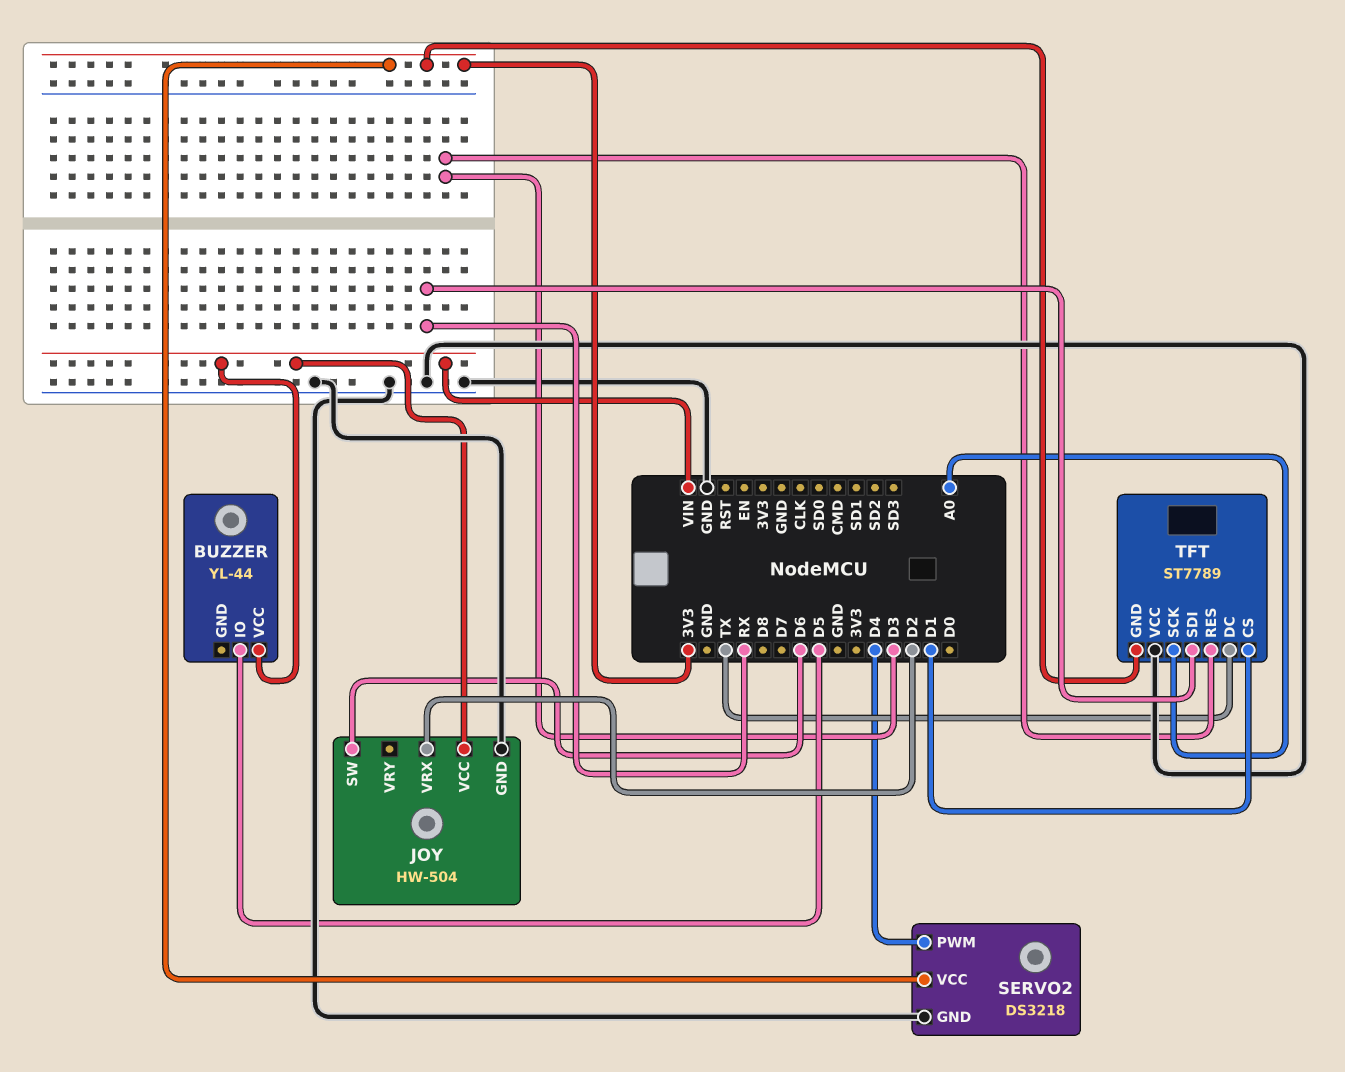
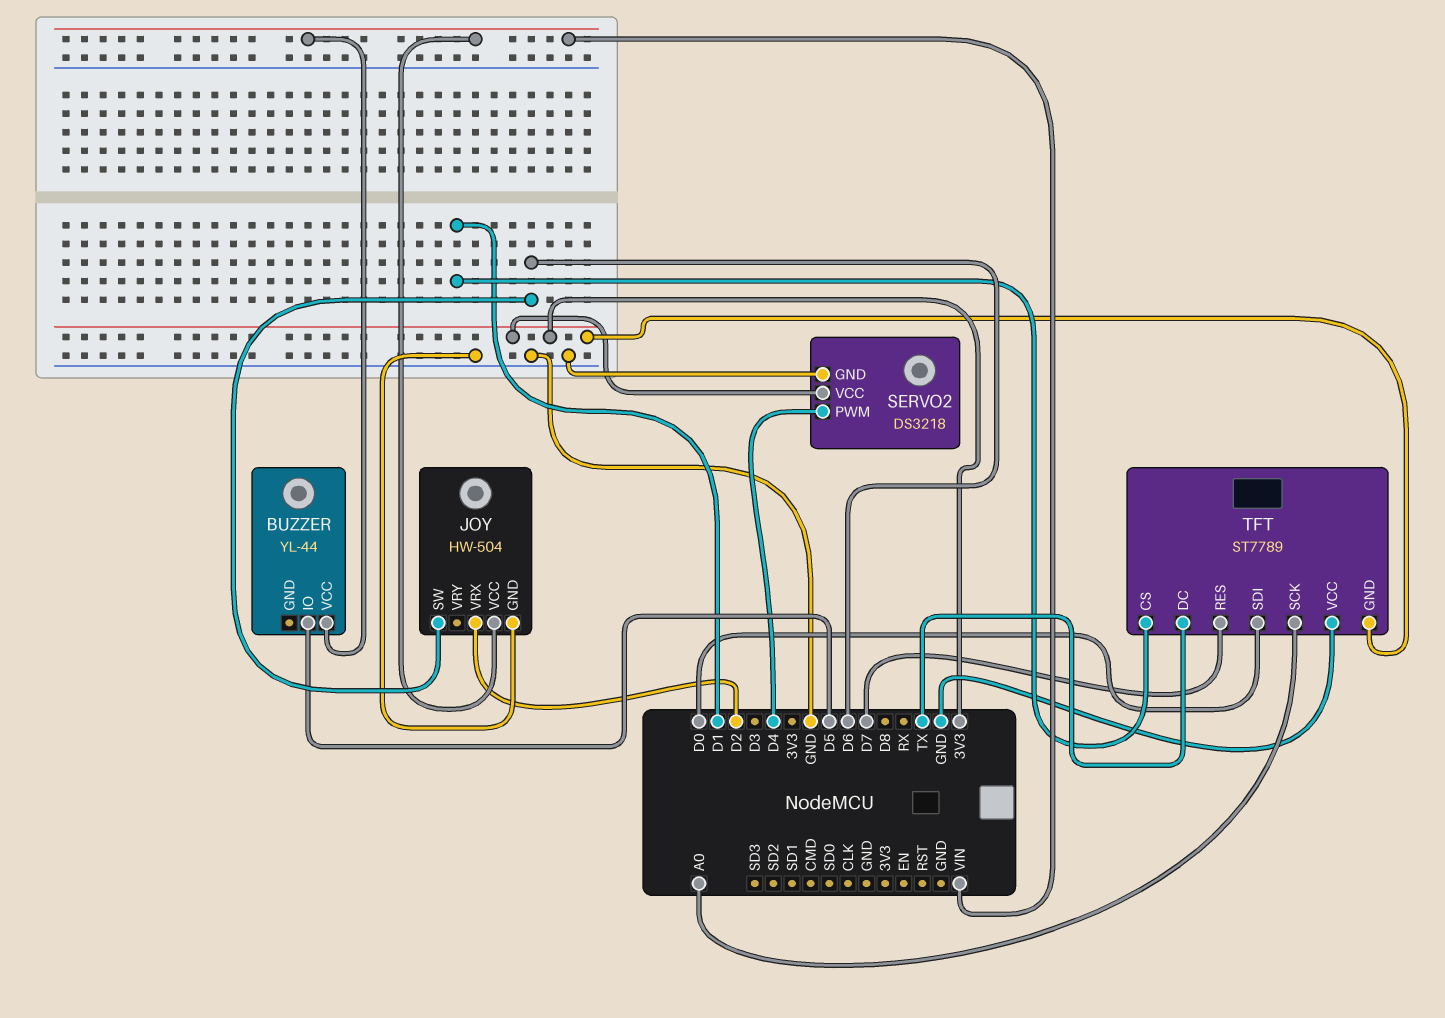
TFT pin RES: D3 -> D7
TFT pin SDI: RX -> D0

